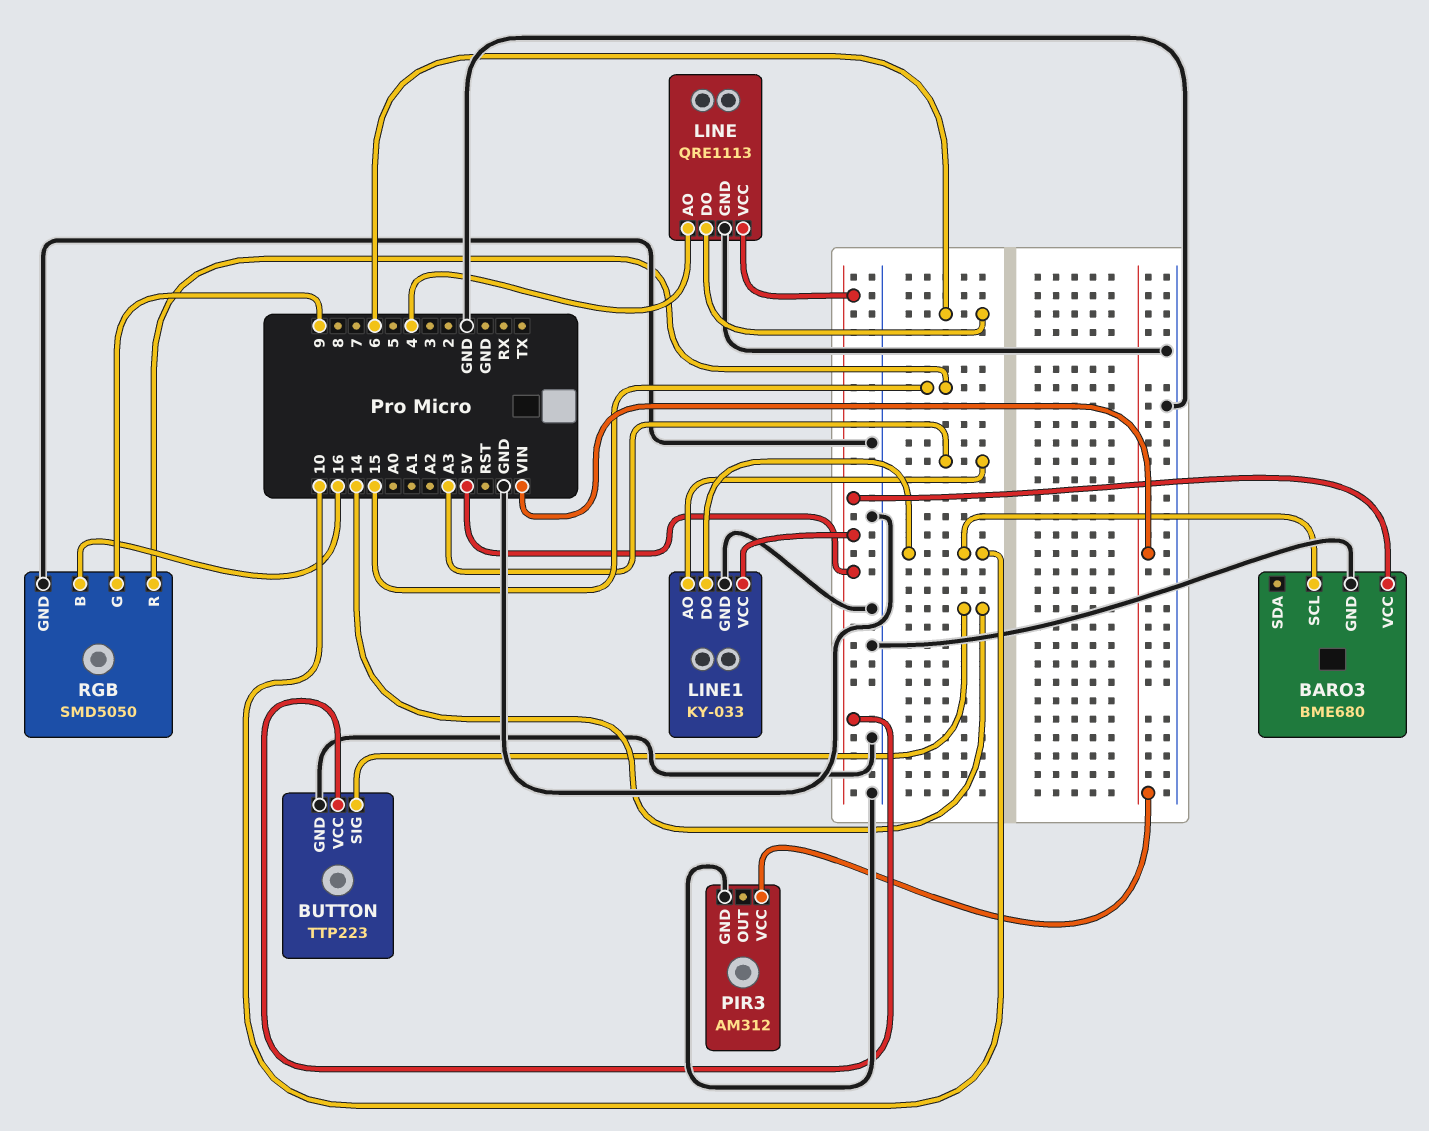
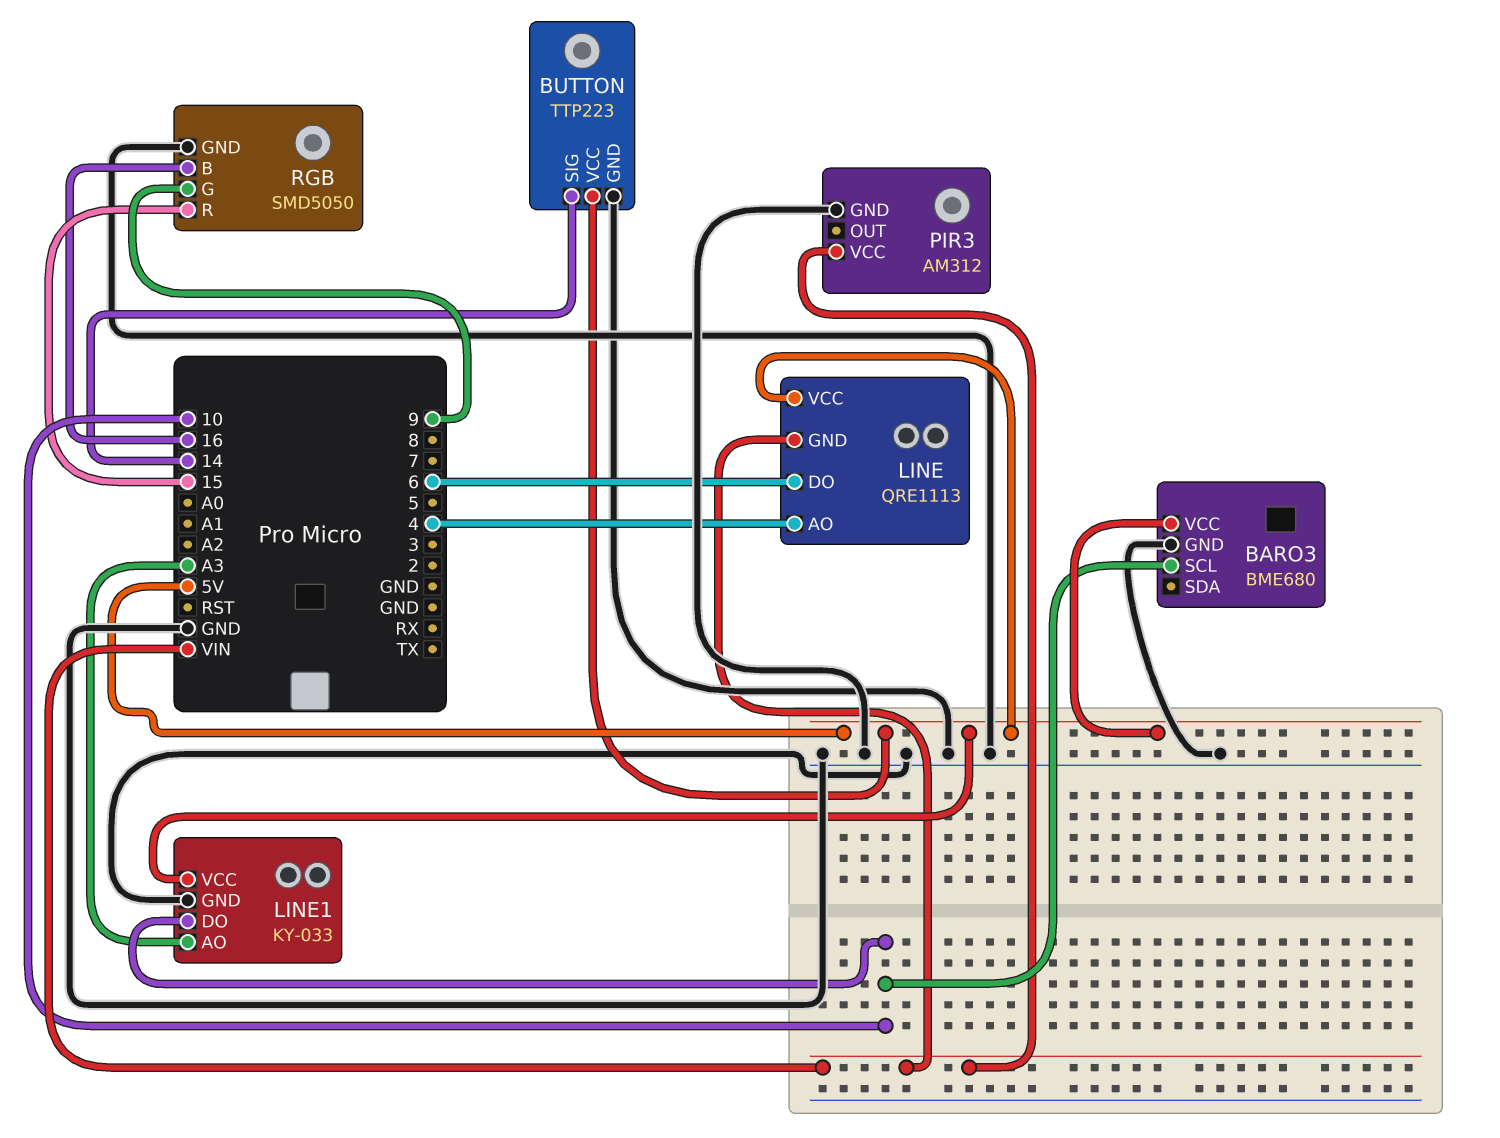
LINE pin GND: GND -> VIN

